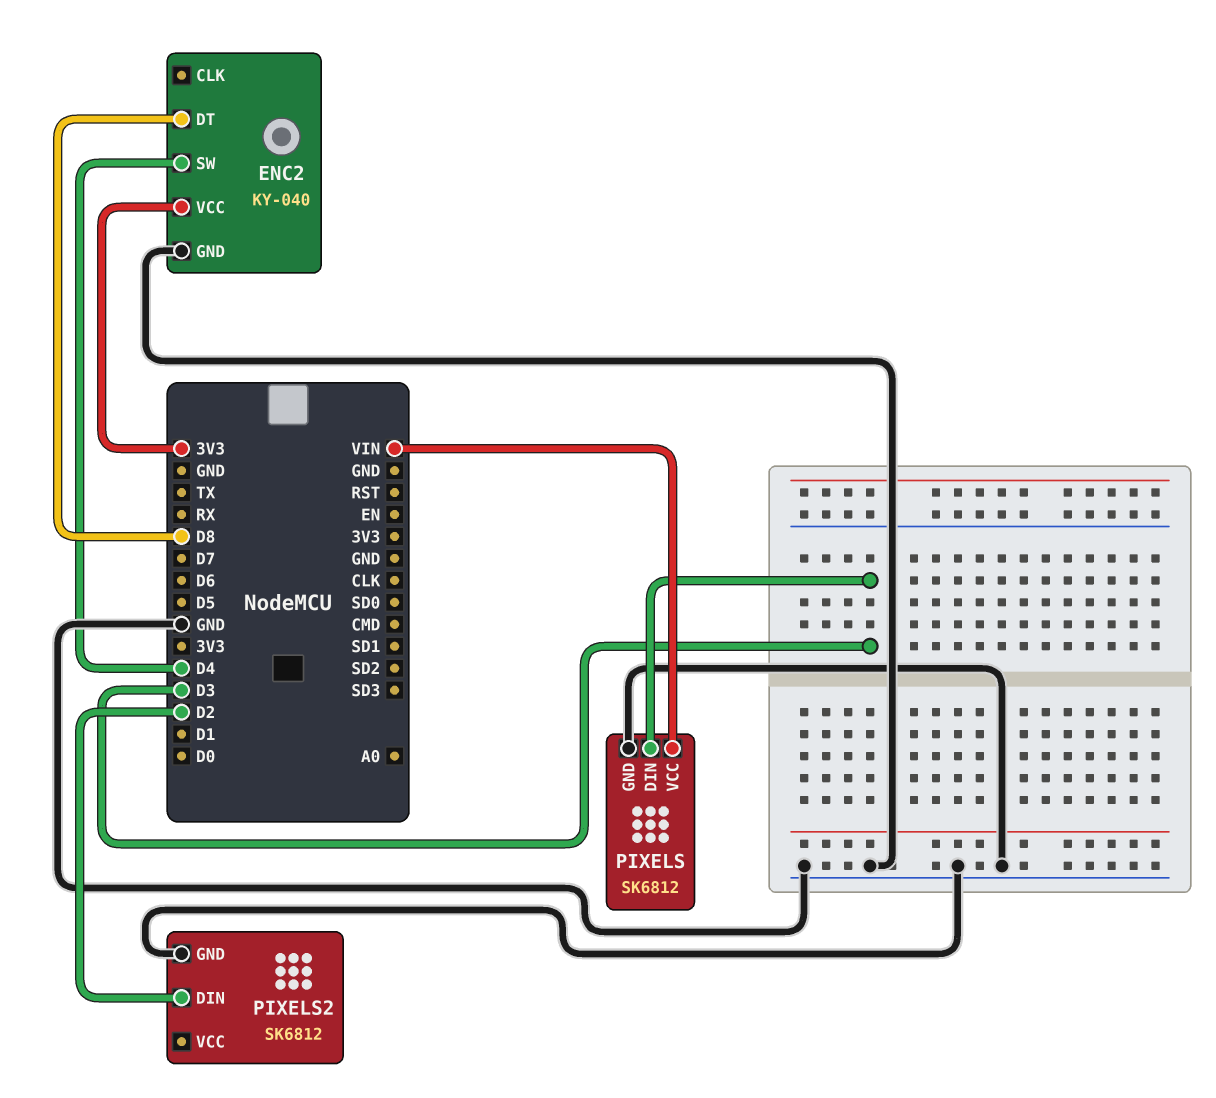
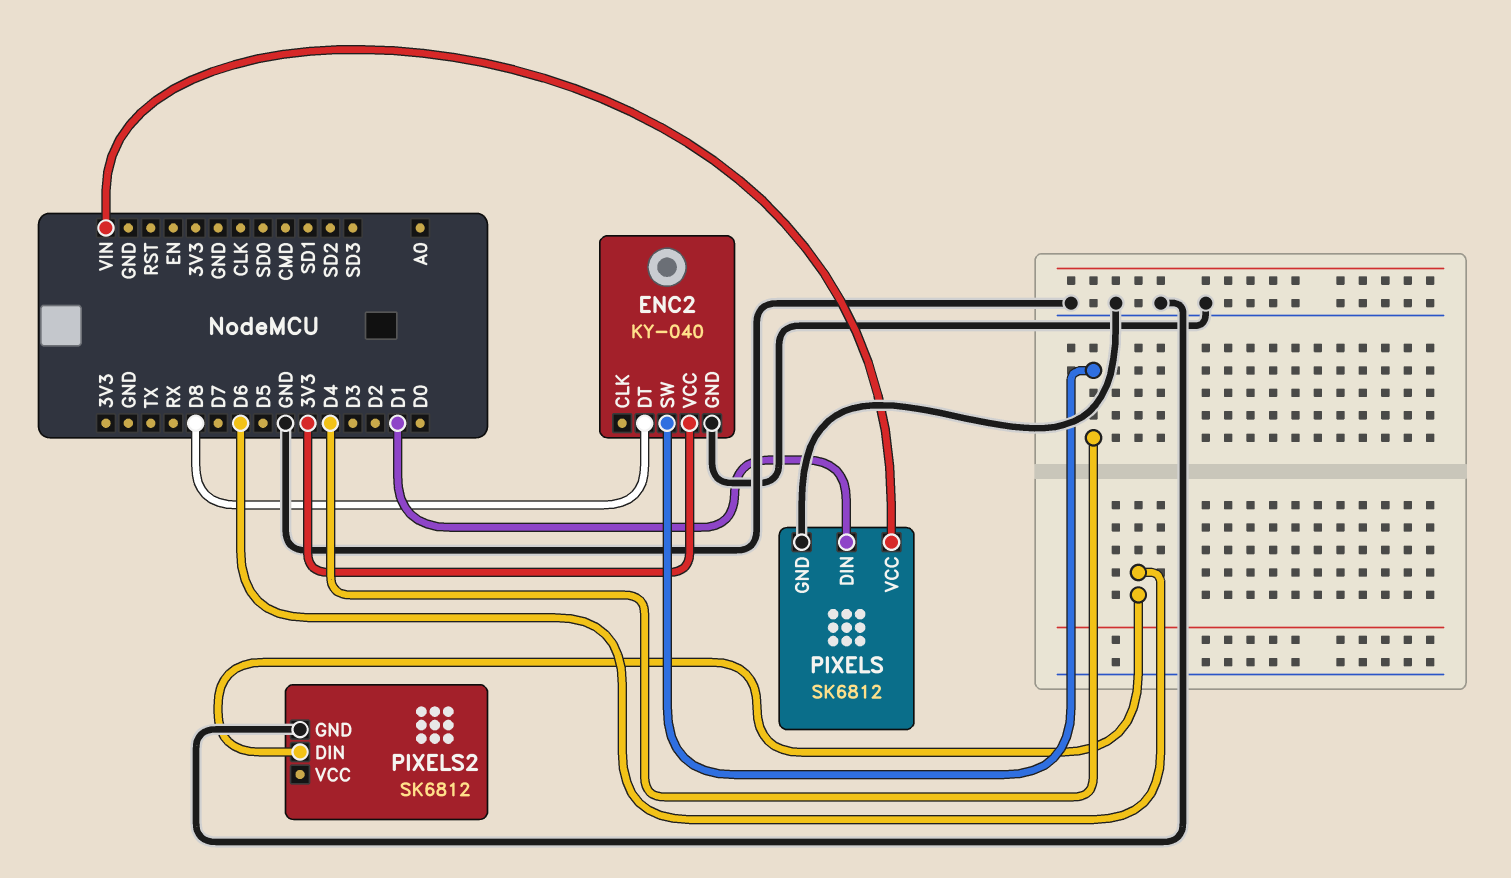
PIXELS pin DIN: D3 -> D1
PIXELS2 pin DIN: D2 -> D6

